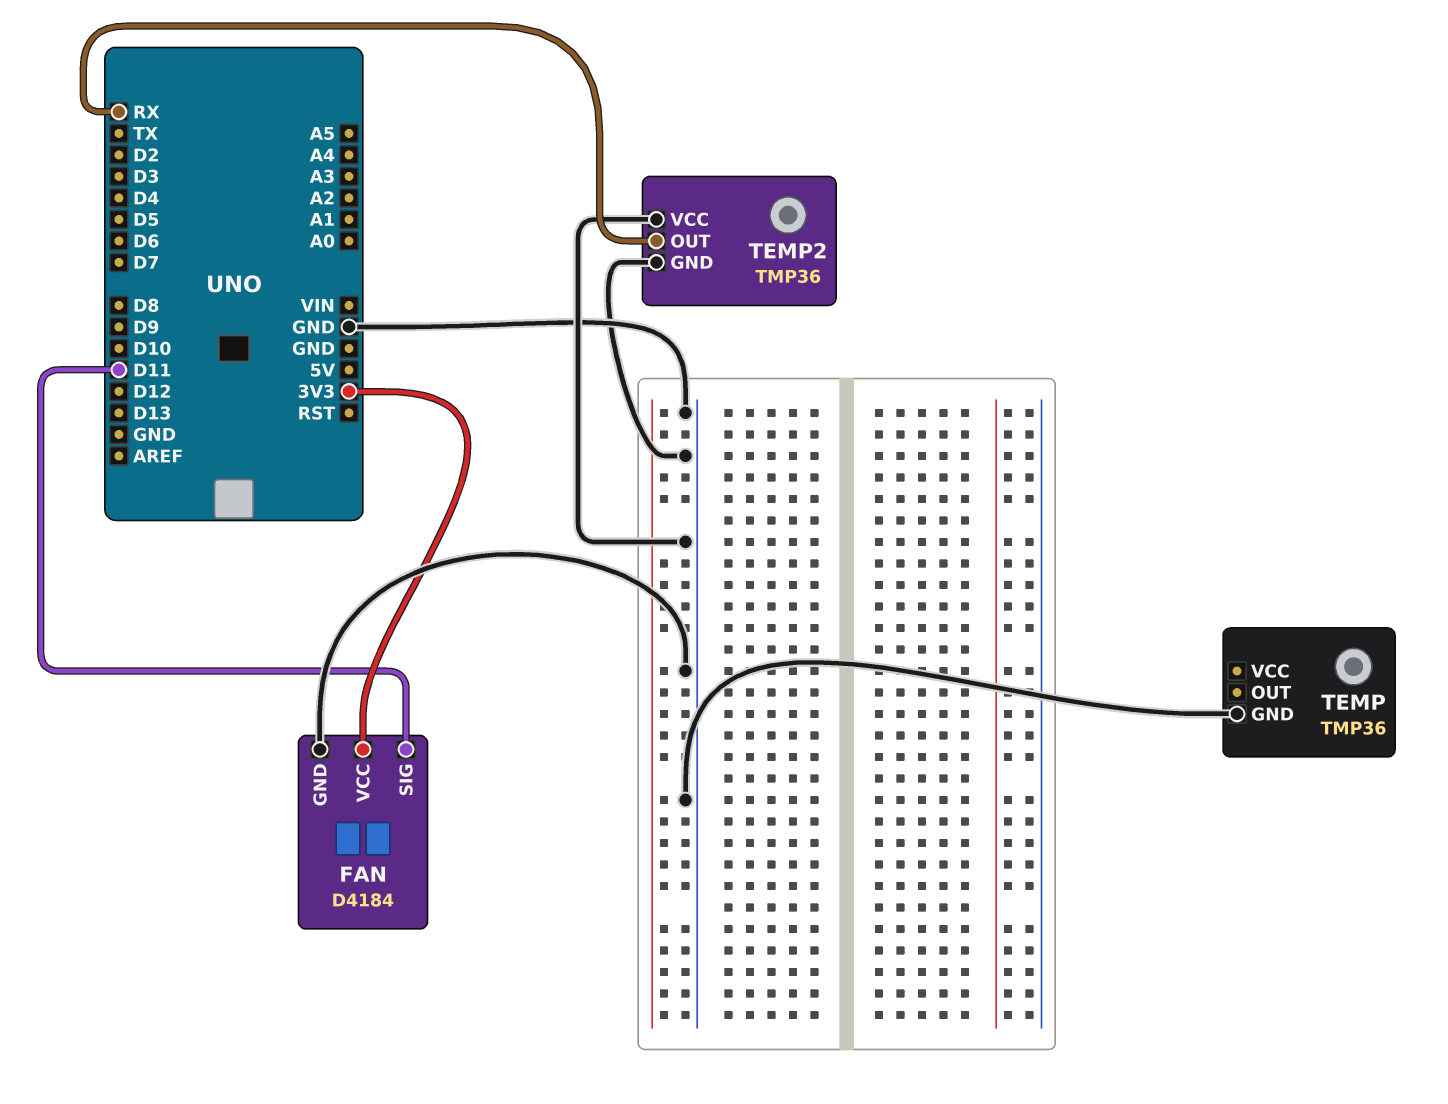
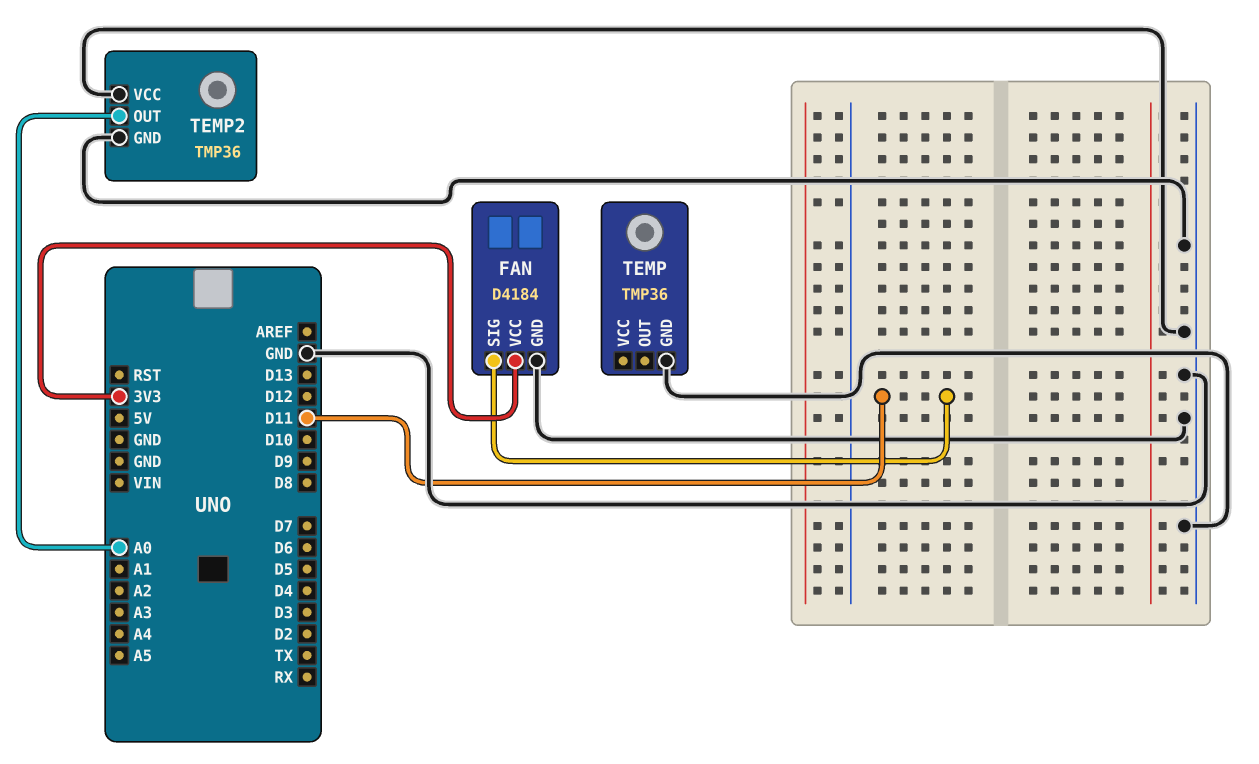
TEMP2 pin OUT: RX -> A0

